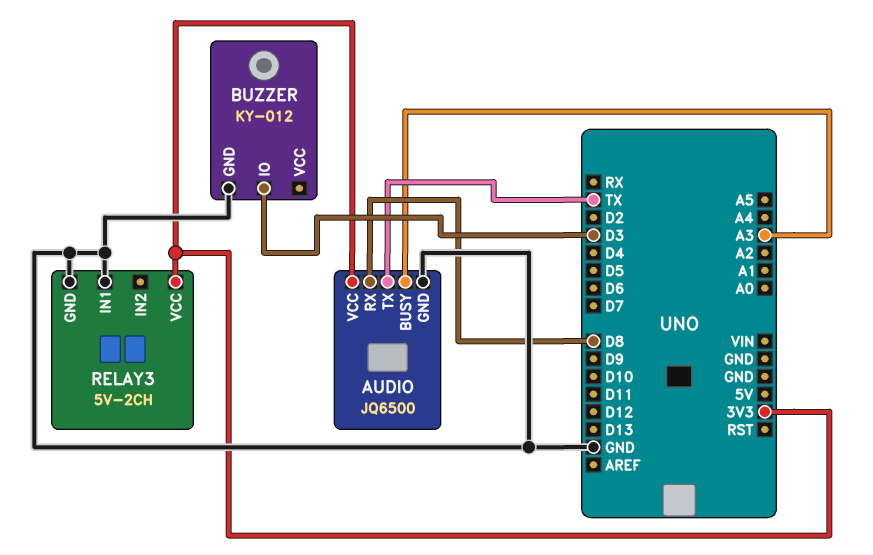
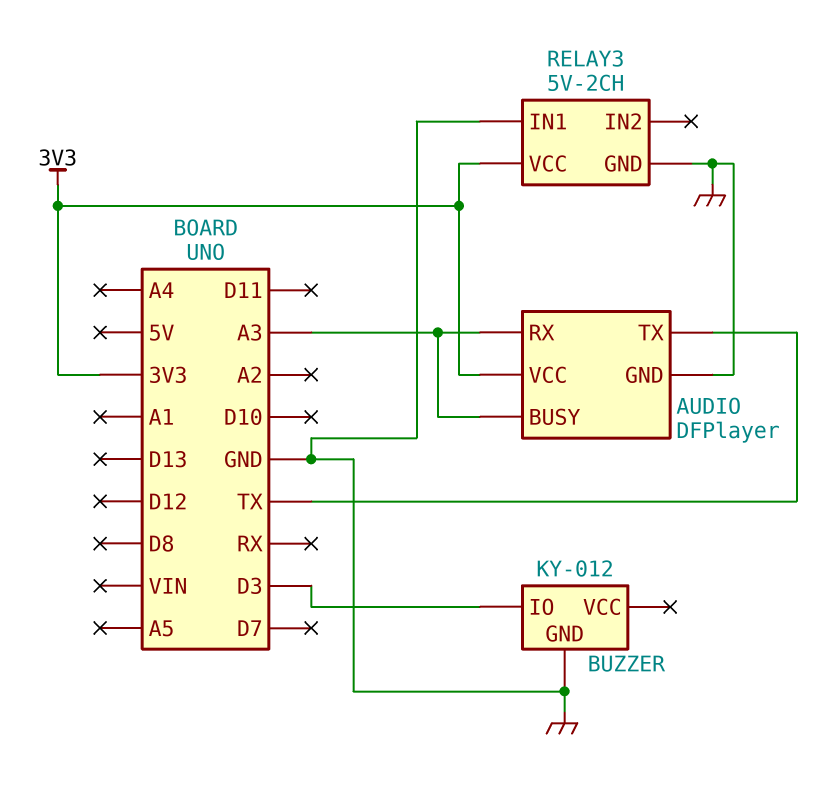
AUDIO: JQ6500 -> DFPlayer
AUDIO pin RX: D8 -> A3

